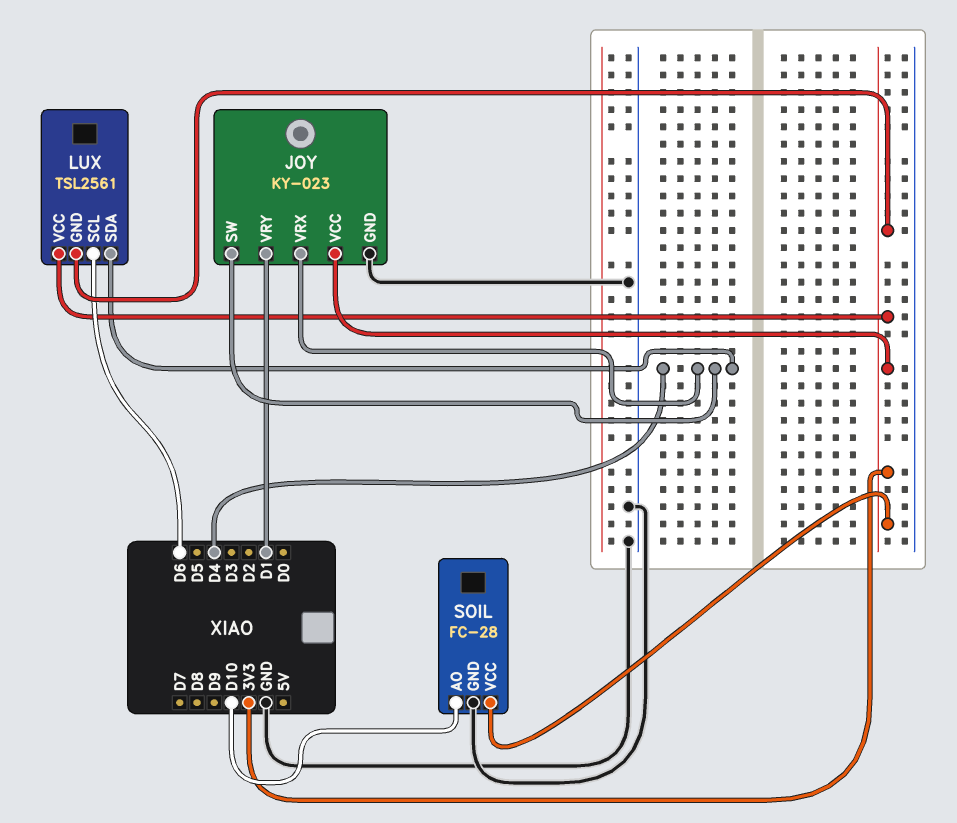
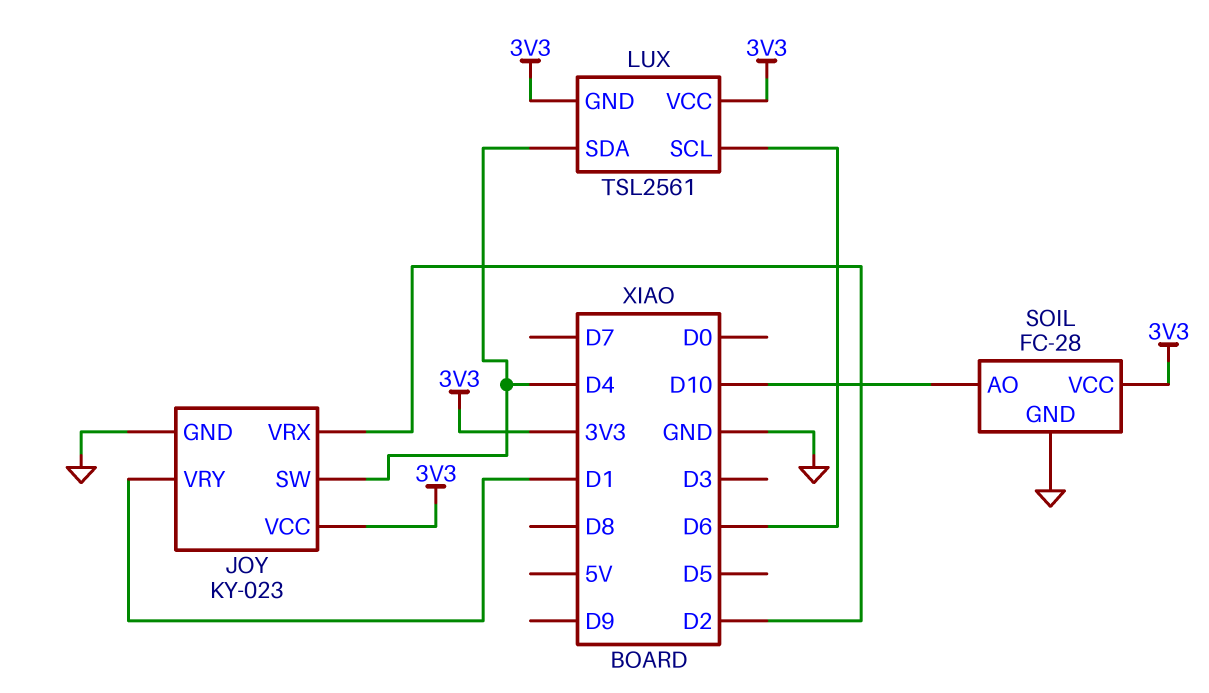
JOY pin VRX: D4 -> D2

